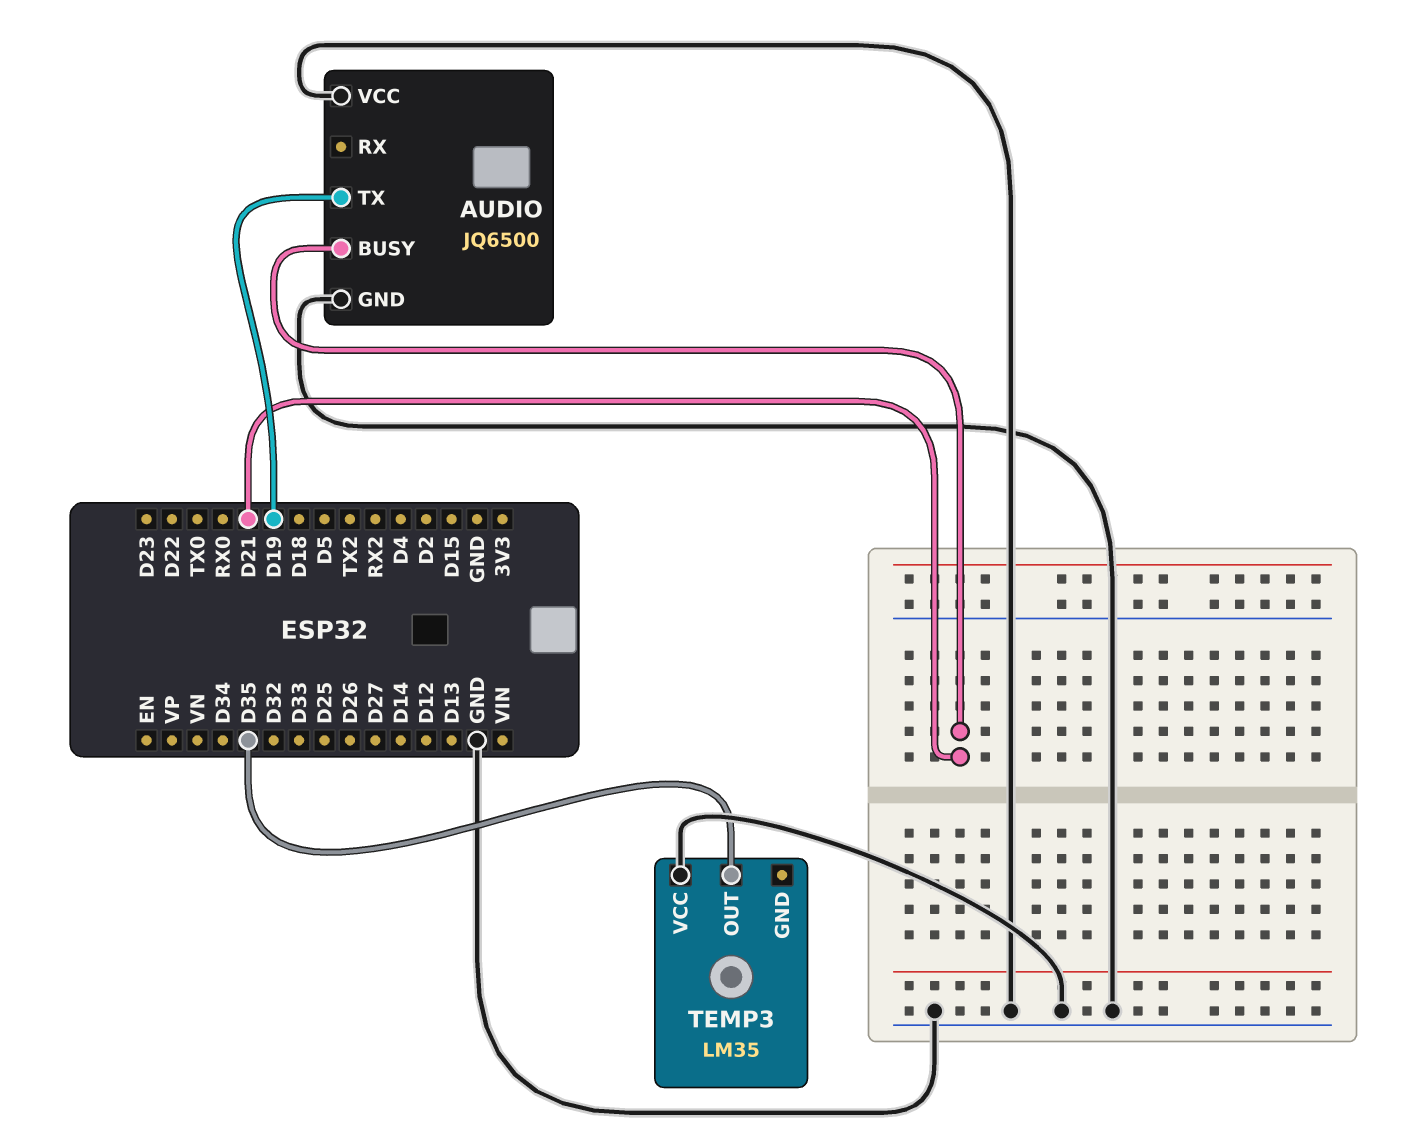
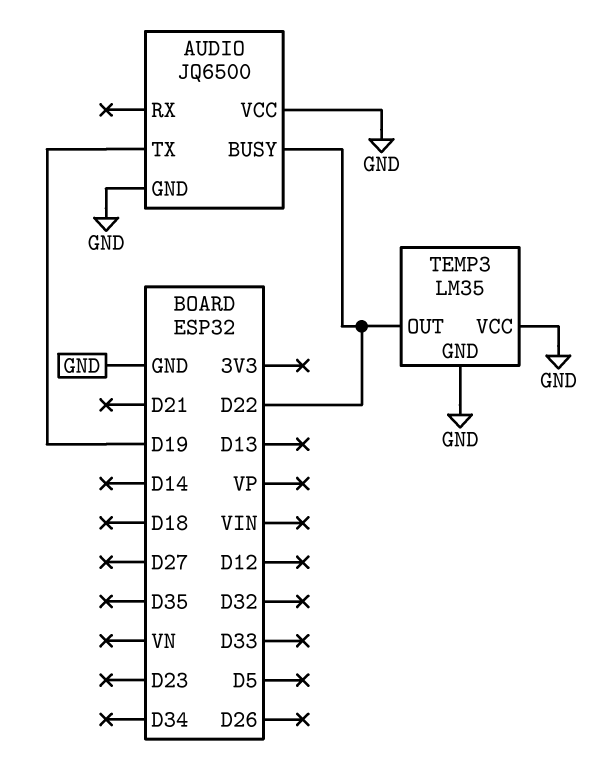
AUDIO pin BUSY: D21 -> D22
TEMP3 pin GND: none -> GND
TEMP3 pin OUT: D35 -> D22

